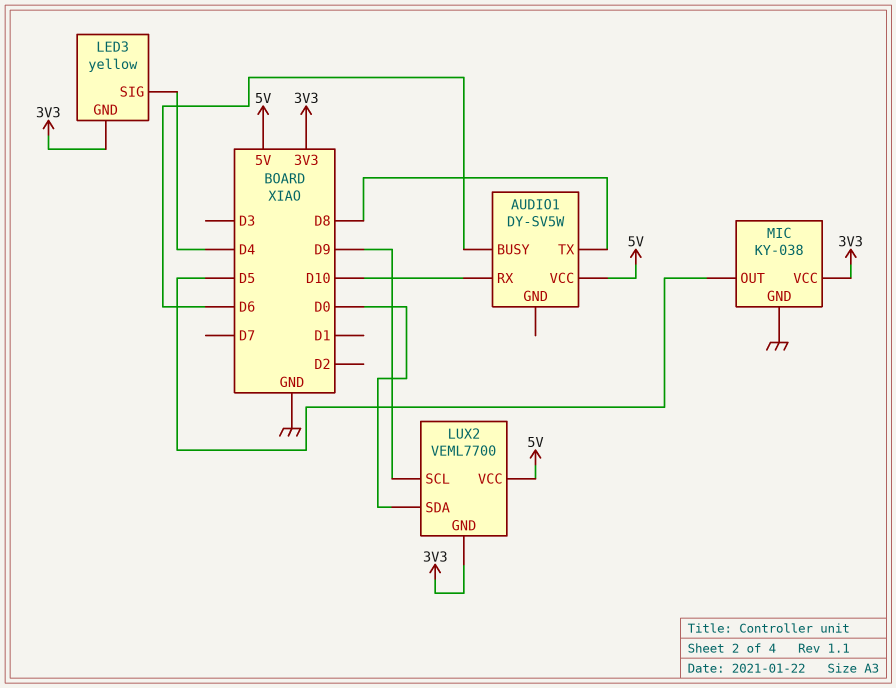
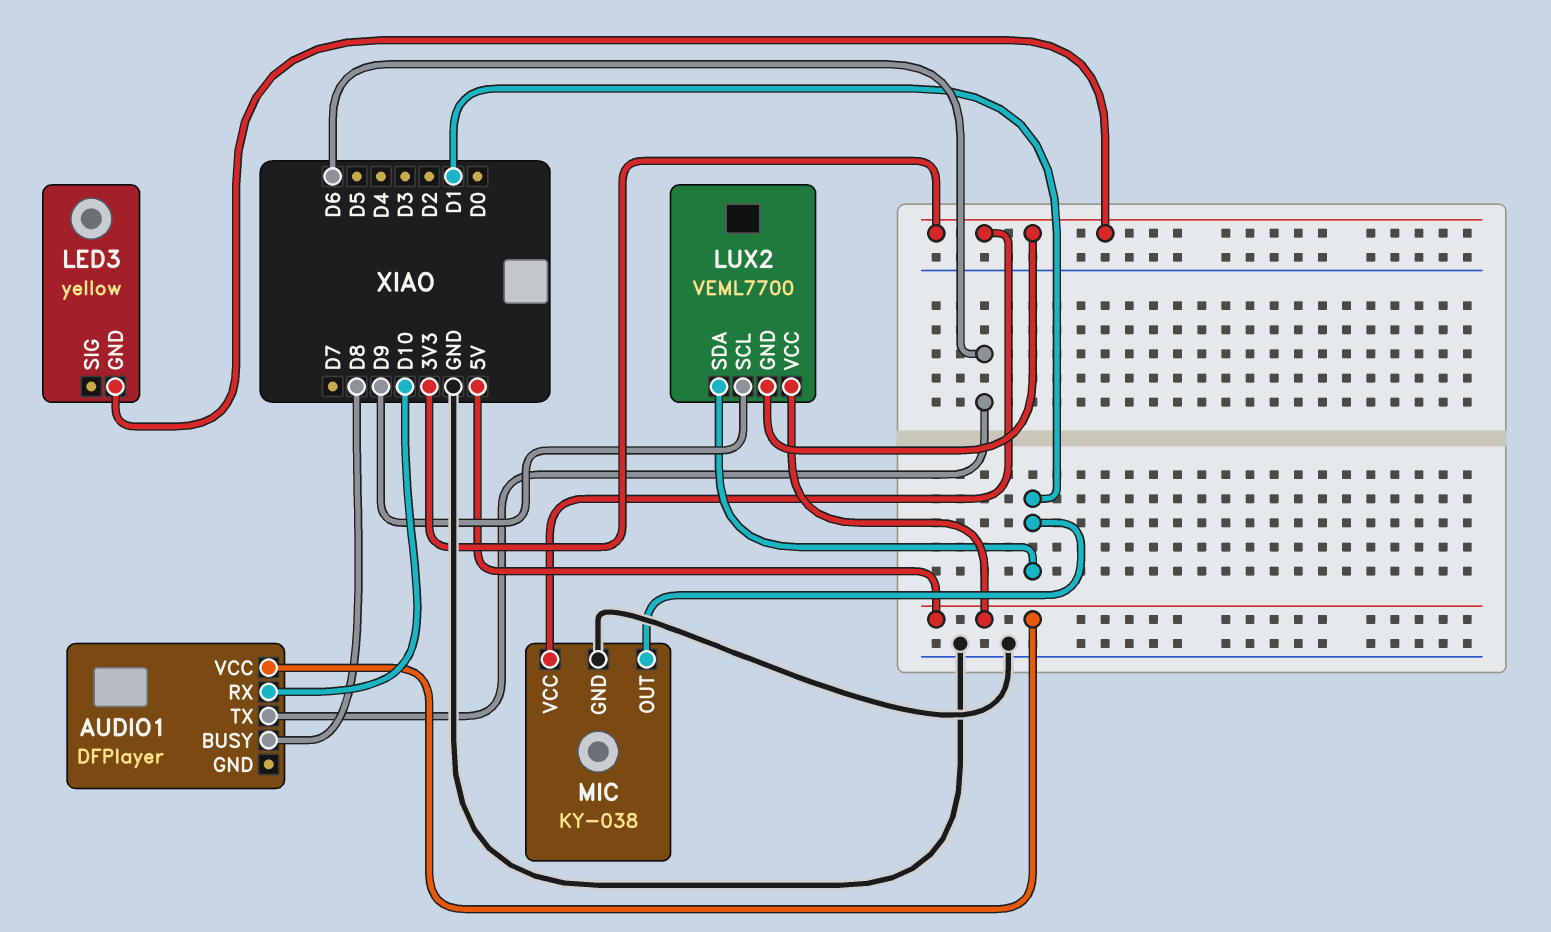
AUDIO1: DY-SV5W -> DFPlayer
AUDIO1 pin BUSY: D6 -> D8
AUDIO1 pin TX: D8 -> D6
LED3 pin SIG: D4 -> none
LUX2 pin SDA: D0 -> D1
MIC pin OUT: D5 -> D1

